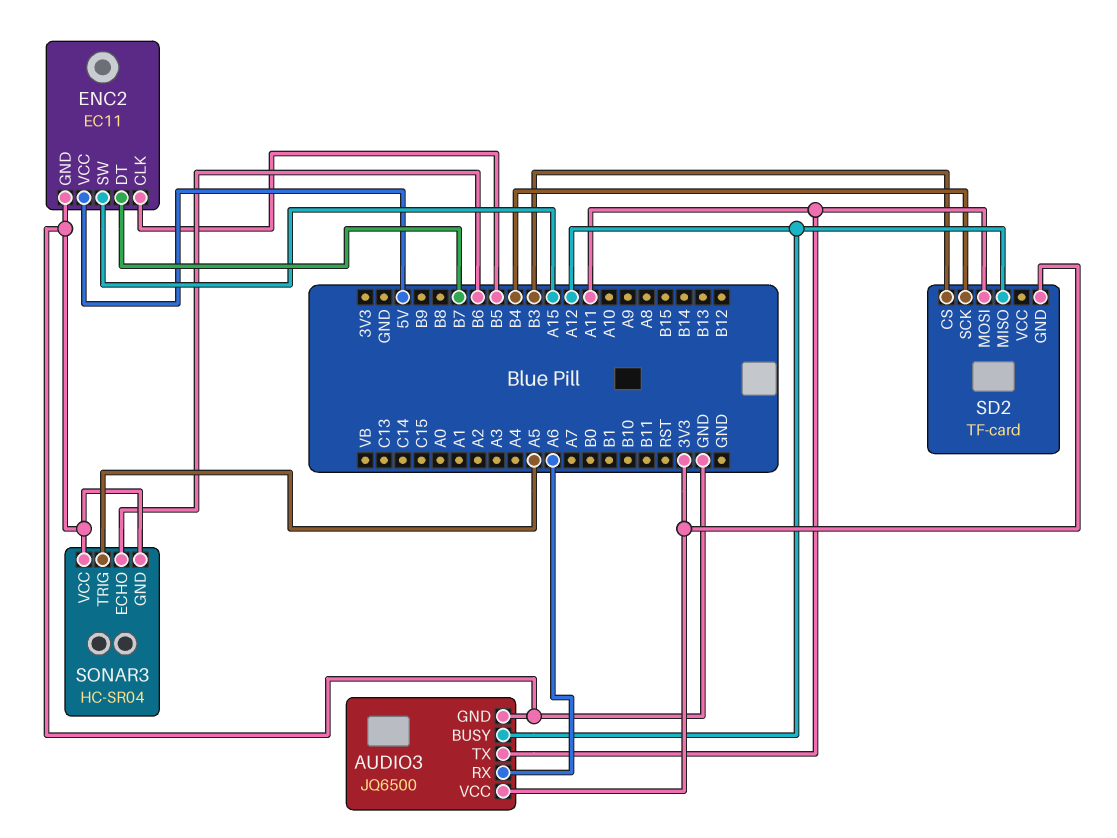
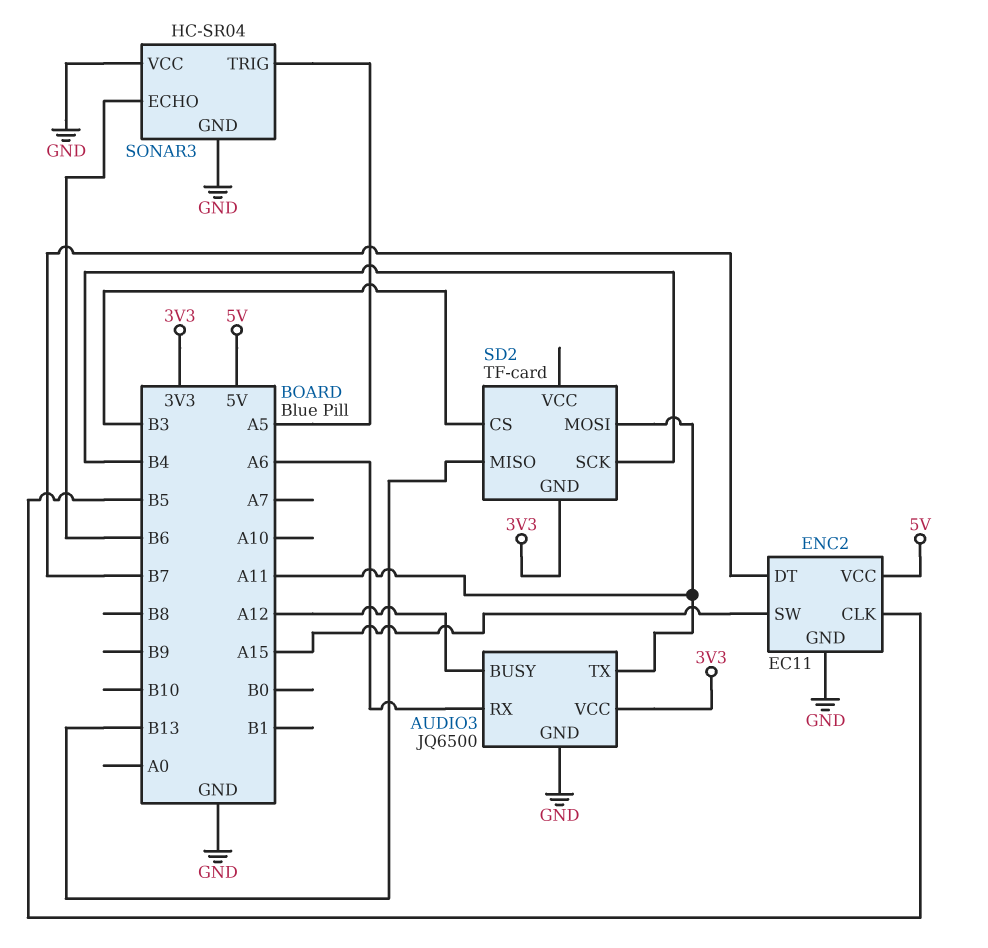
SD2 pin MISO: A12 -> B13

